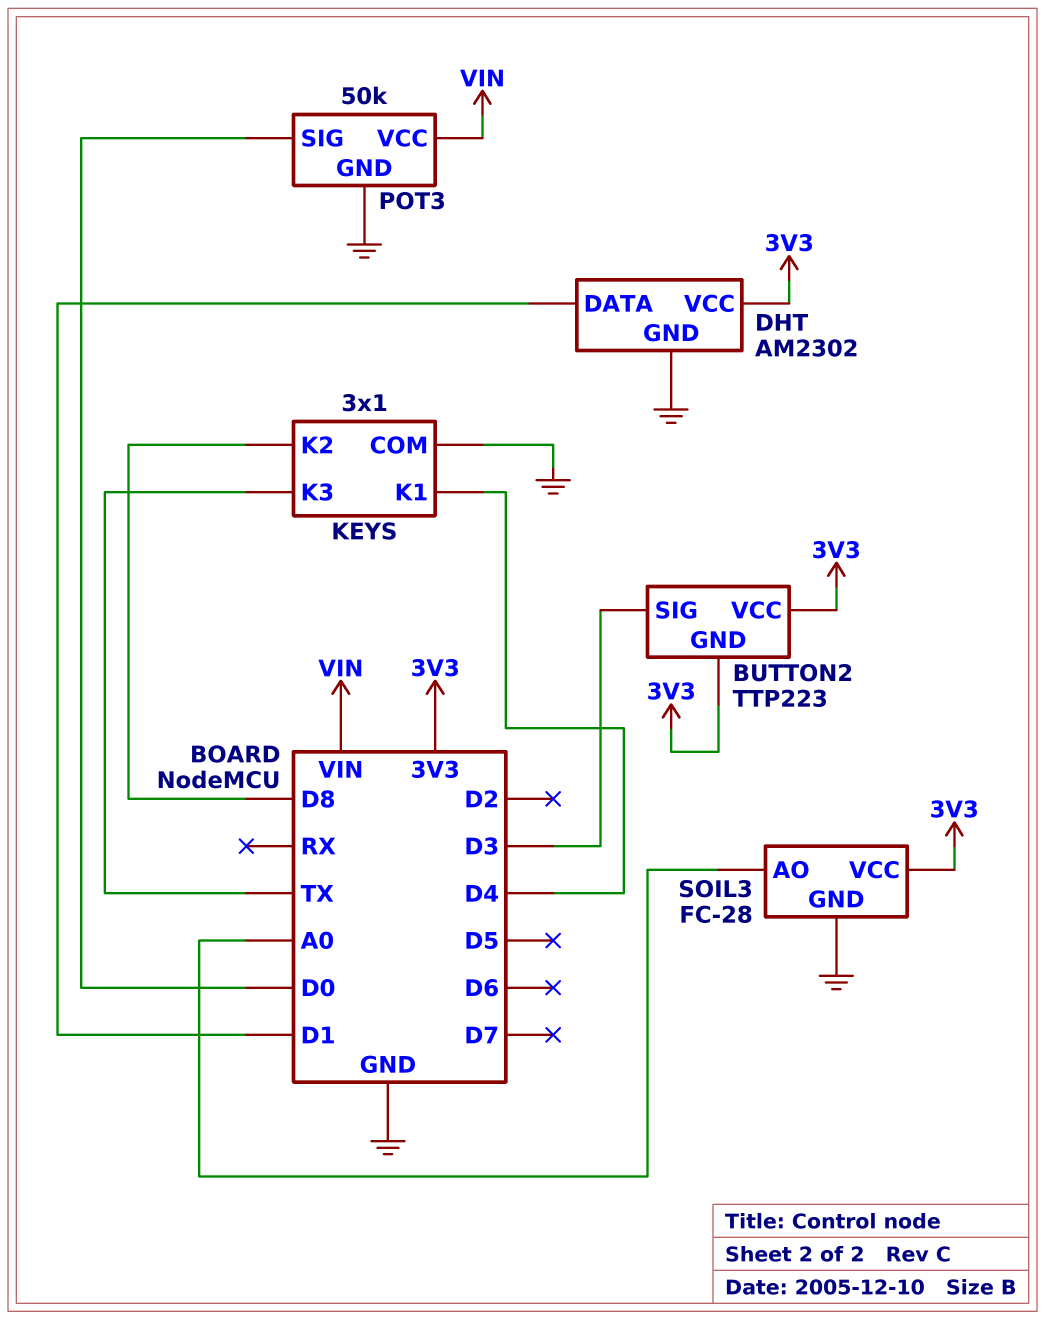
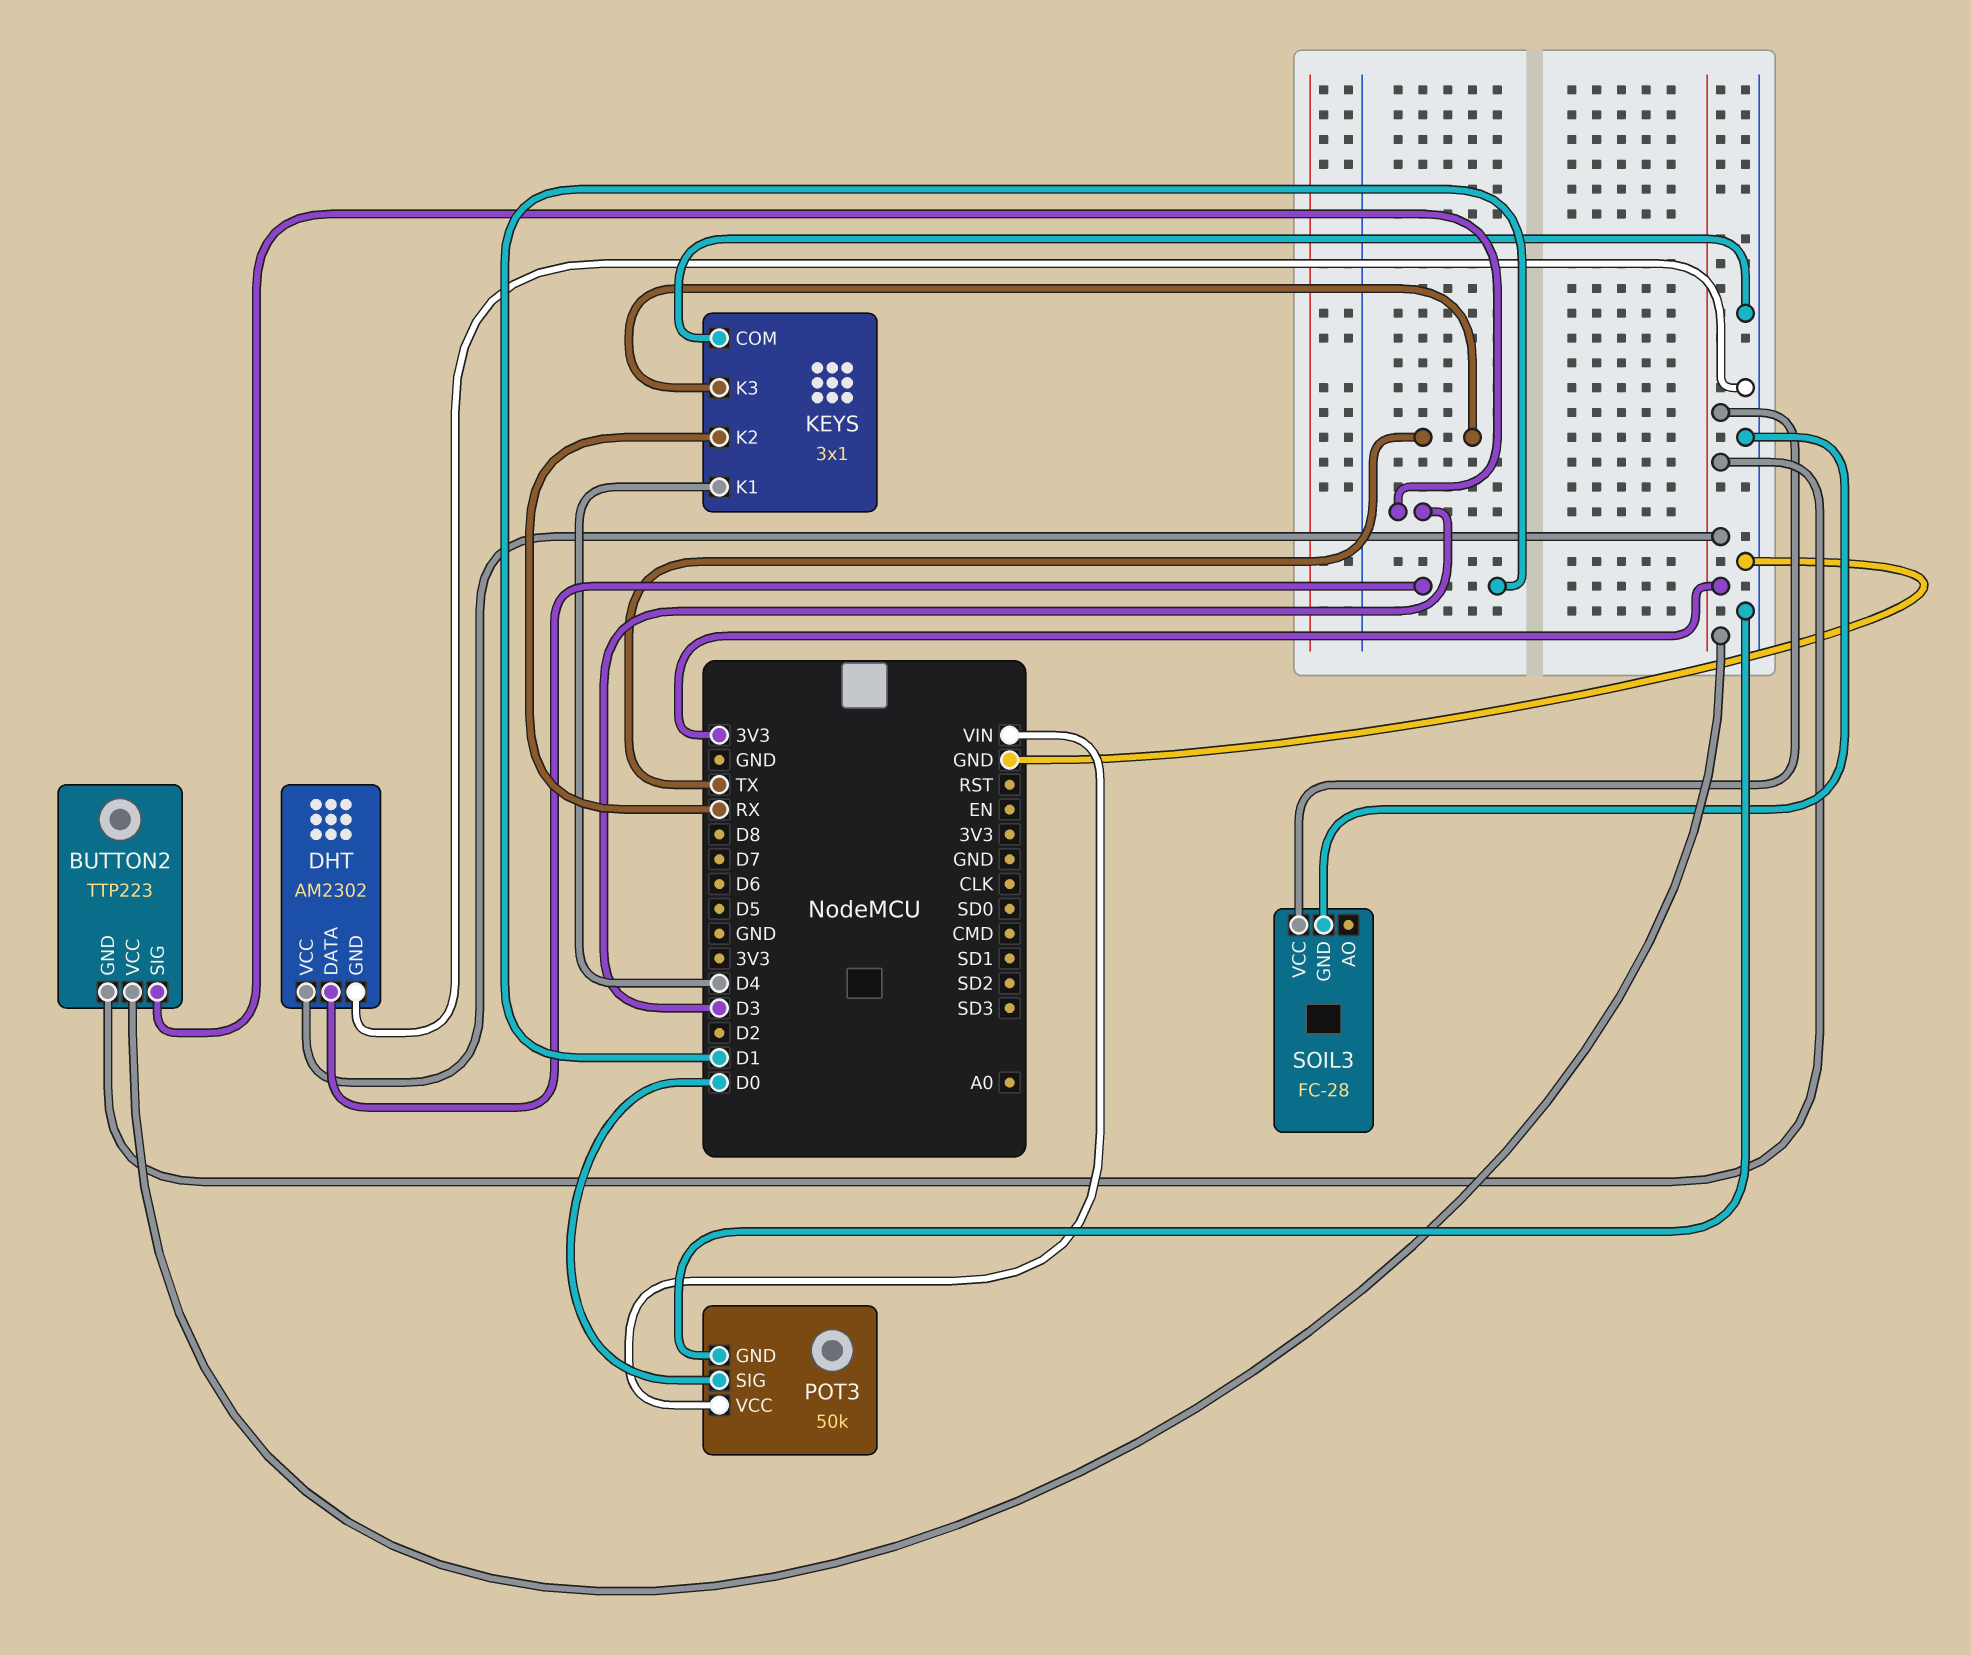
KEYS pin K2: D8 -> RX
SOIL3 pin AO: A0 -> none

